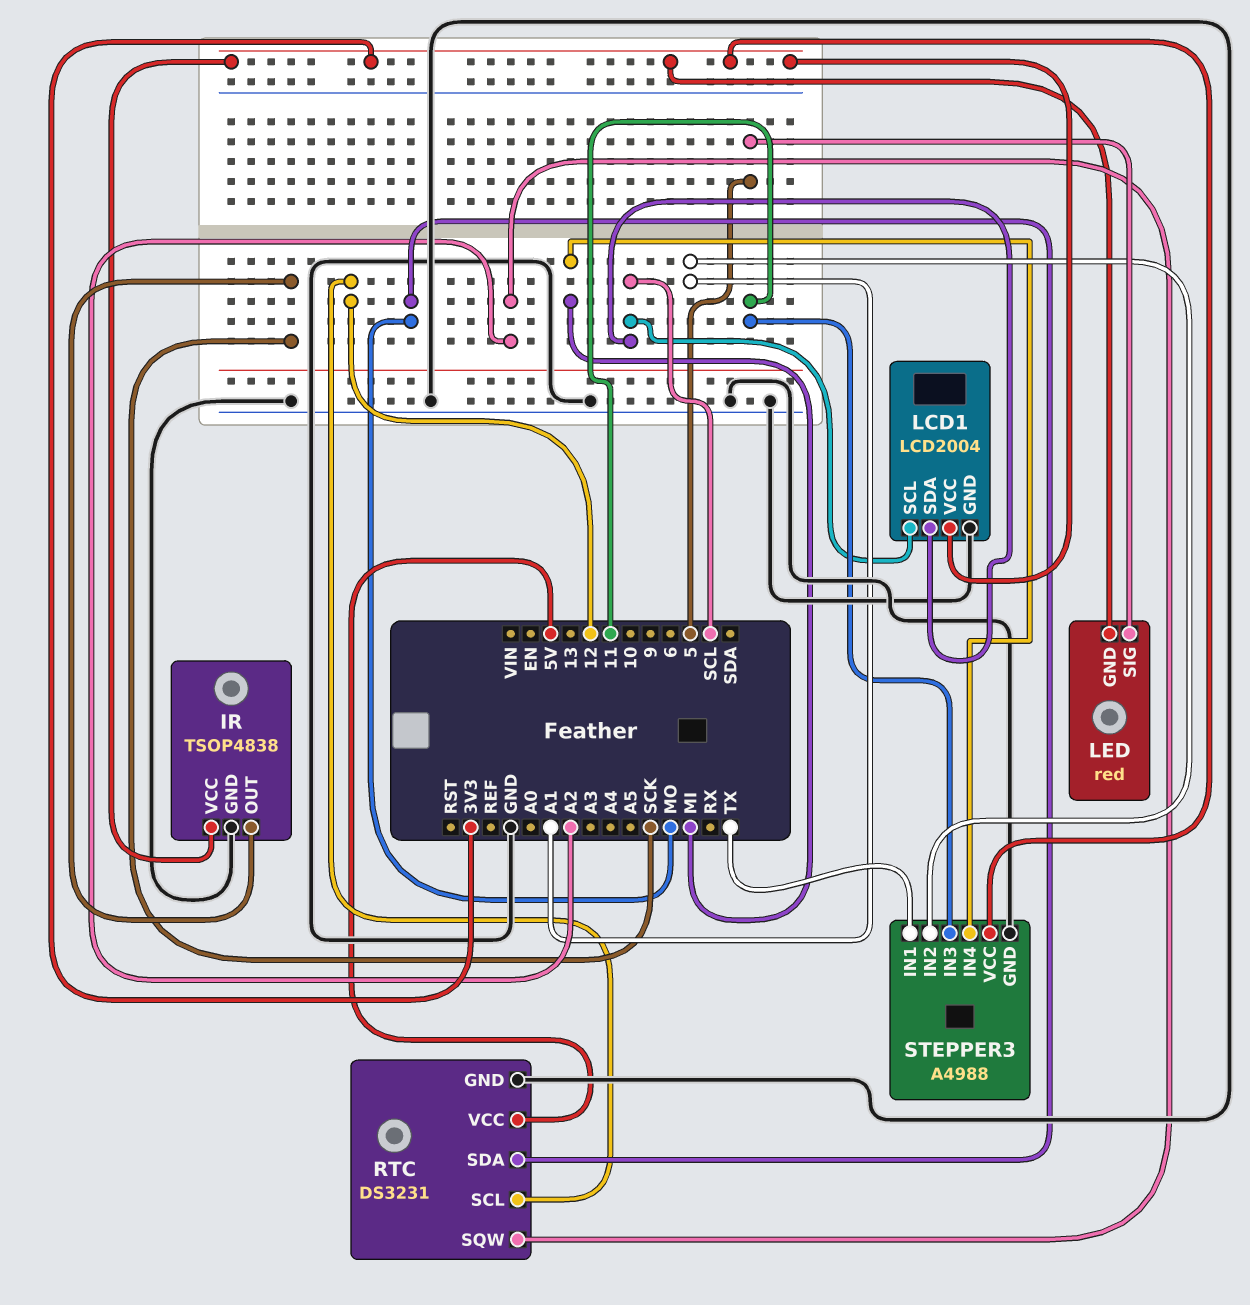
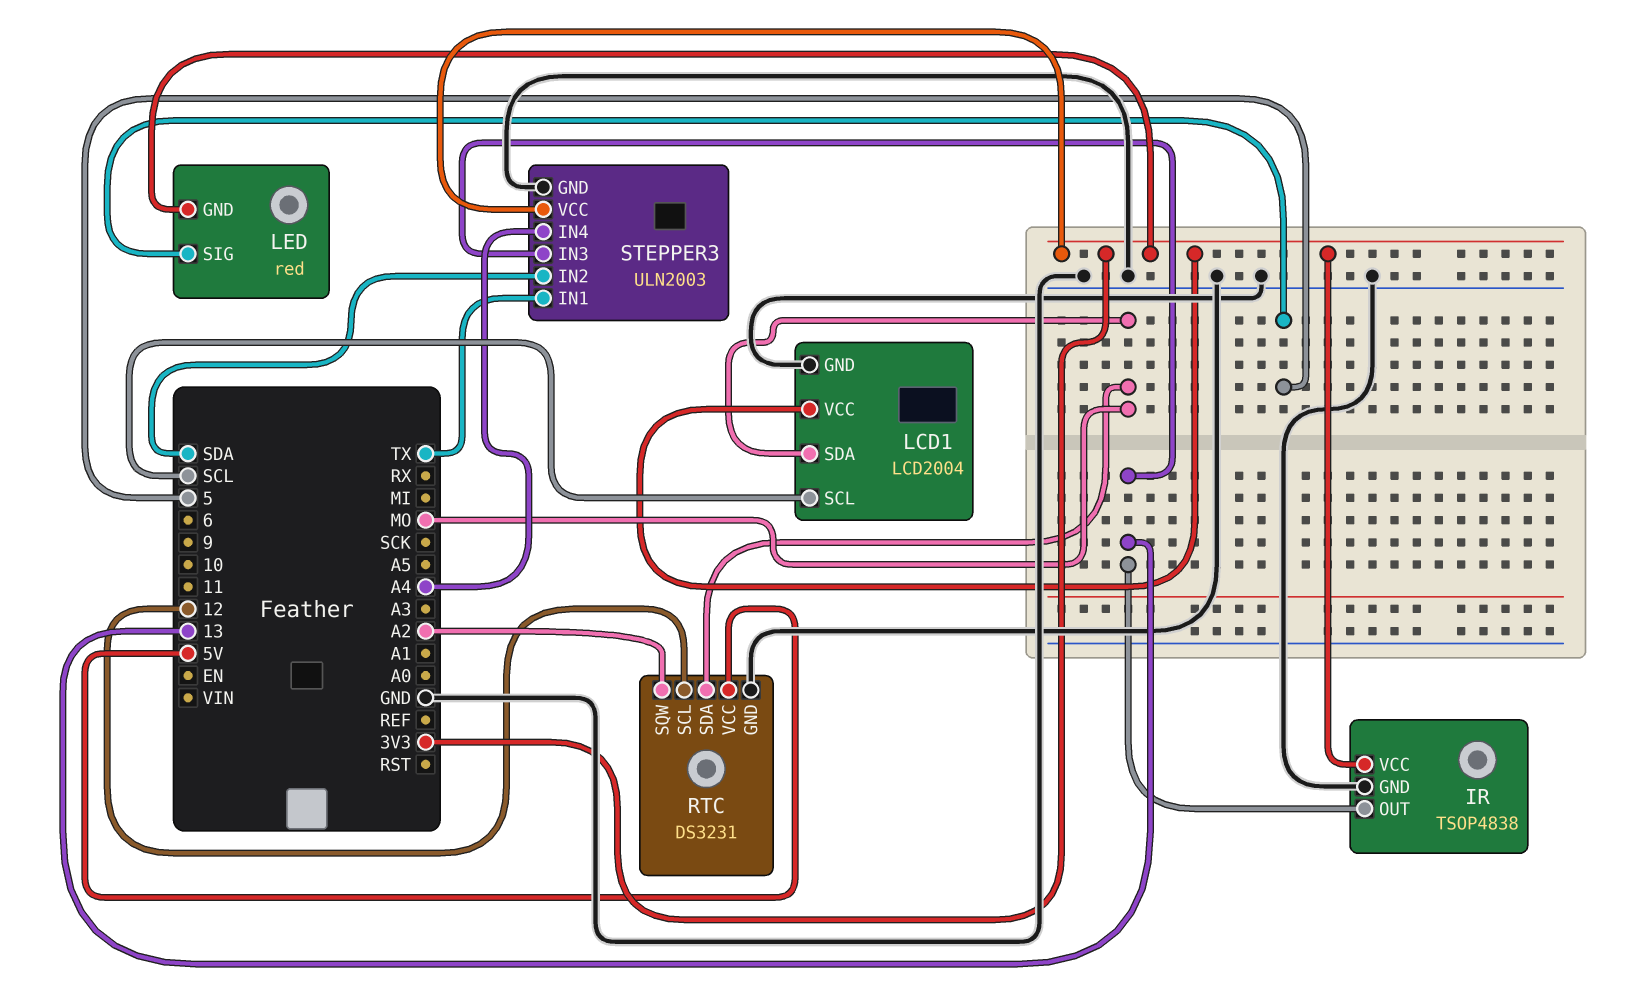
IR pin OUT: SCK -> 13
LCD1 pin SDA: SCL -> MO
STEPPER3: A4988 -> ULN2003
STEPPER3 pin IN2: A1 -> SDA
STEPPER3 pin IN3: 11 -> 13
STEPPER3 pin IN4: MI -> A4

